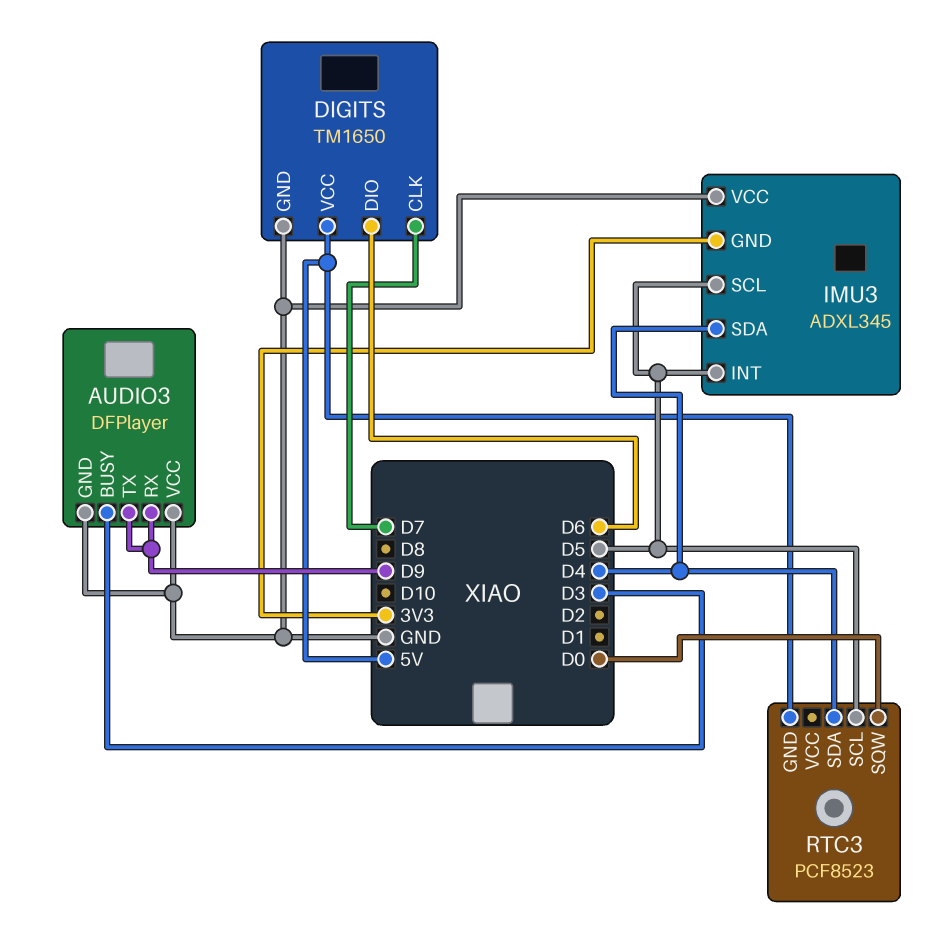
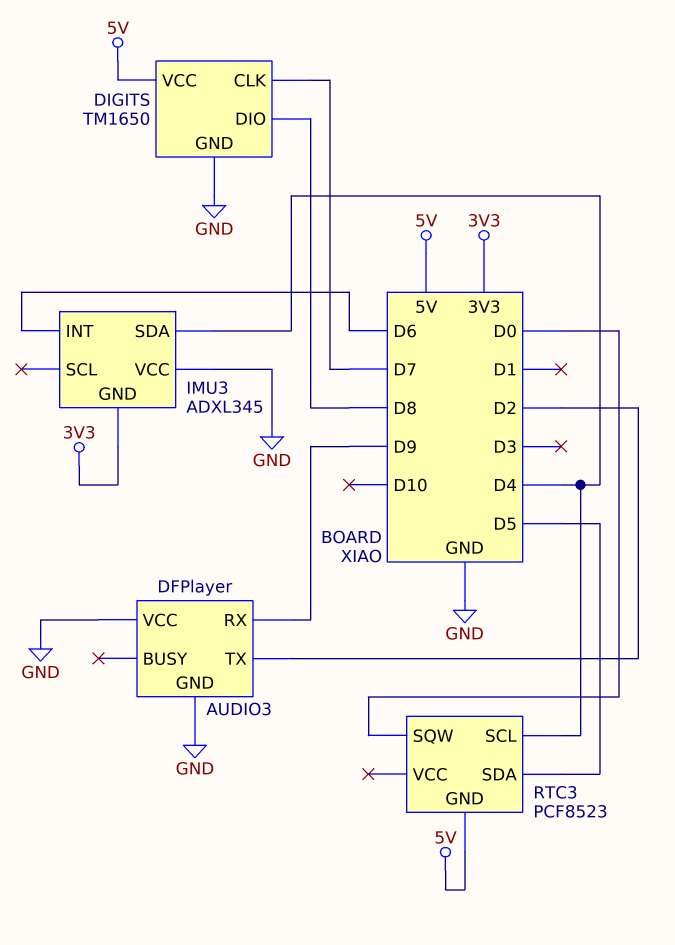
AUDIO3 pin BUSY: D3 -> none
AUDIO3 pin TX: D9 -> D2
DIGITS pin DIO: D6 -> D8
IMU3 pin INT: D5 -> D6
IMU3 pin SCL: D5 -> none
RTC3 pin SCL: D5 -> D4
RTC3 pin SDA: D4 -> D5

